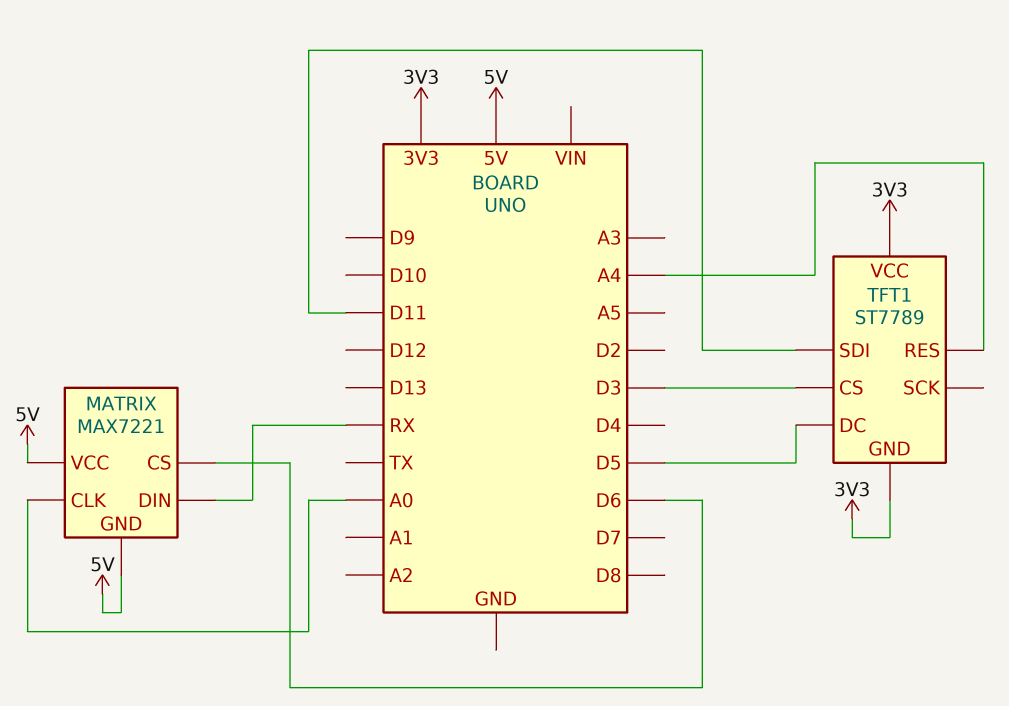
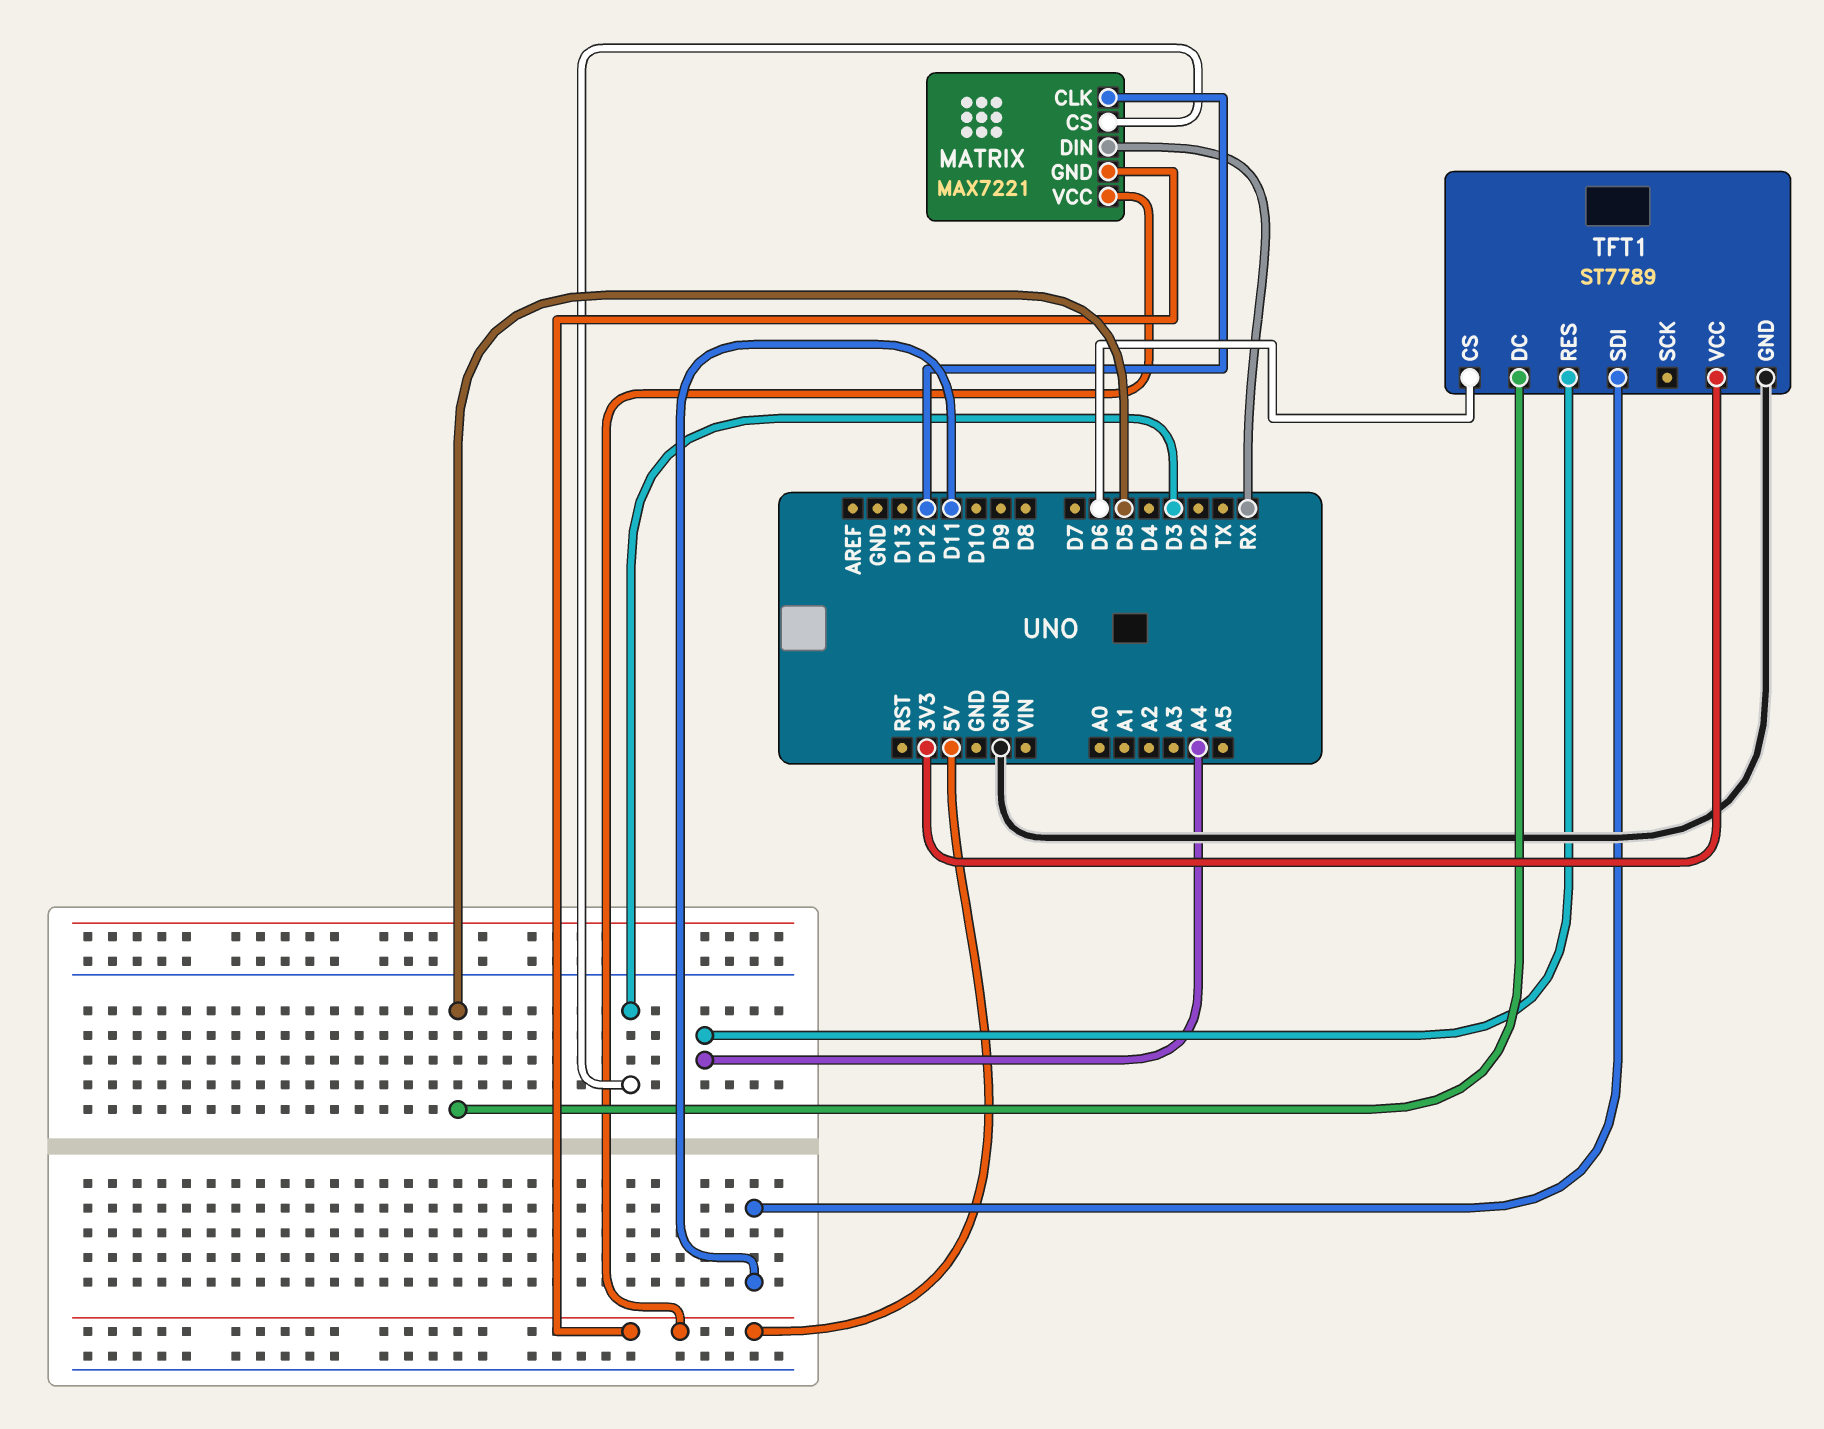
MATRIX pin CLK: A0 -> D12
MATRIX pin CS: D6 -> D3
TFT1 pin CS: D3 -> D6
TFT1 pin GND: 3V3 -> GND

